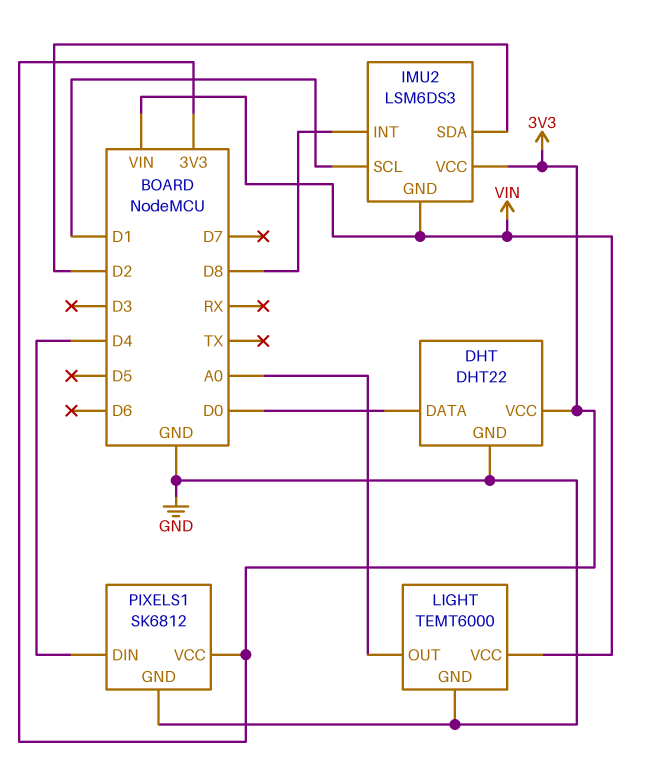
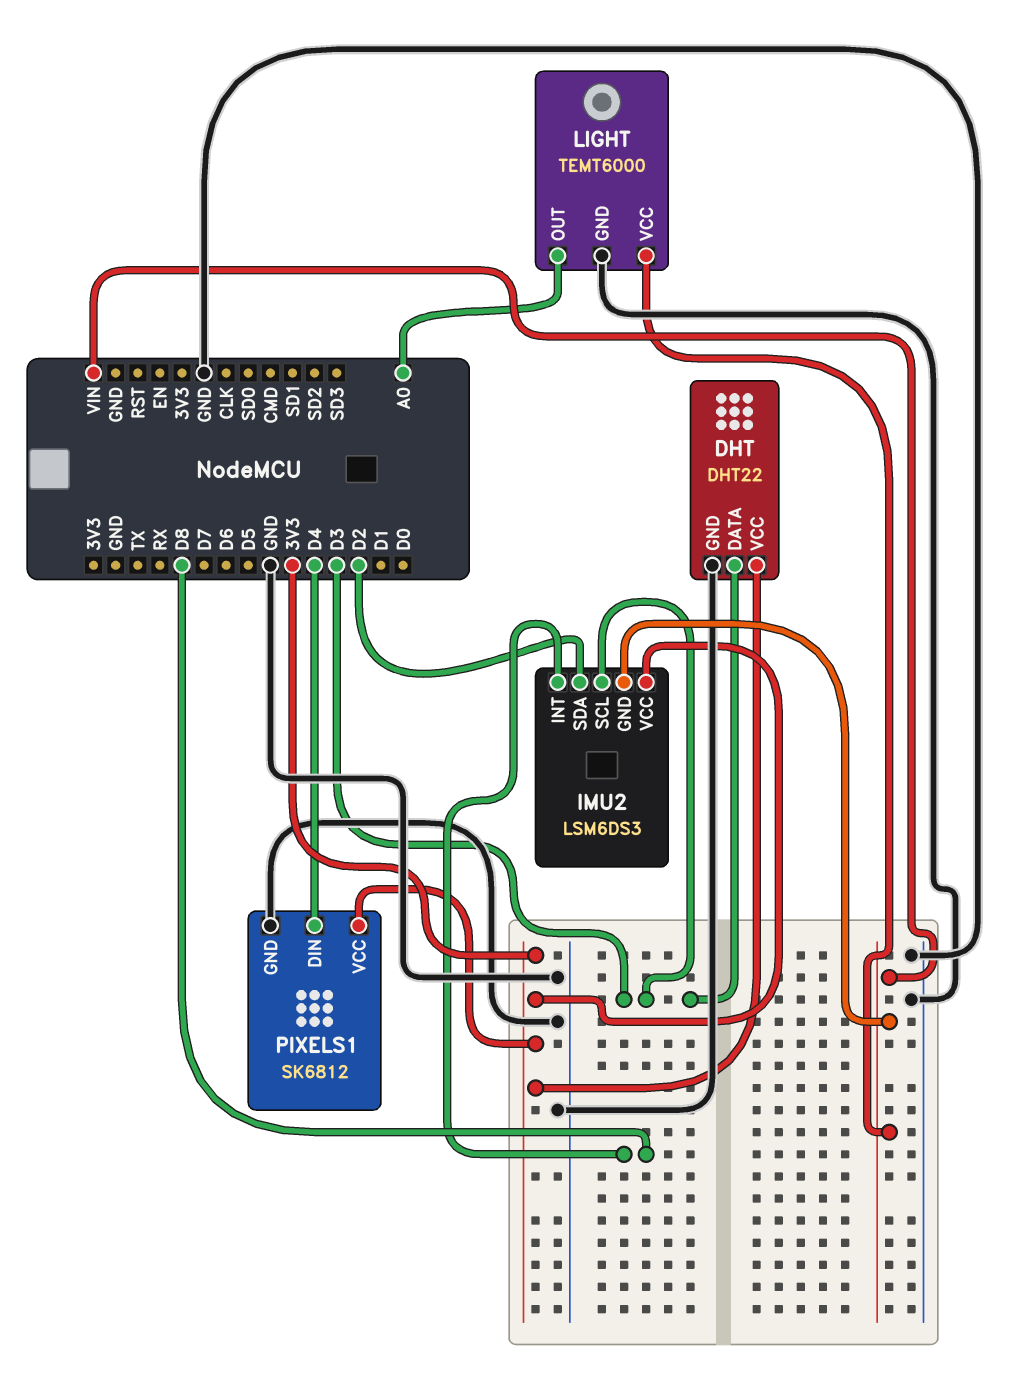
DHT pin DATA: D0 -> D3
IMU2 pin SCL: D1 -> D3

